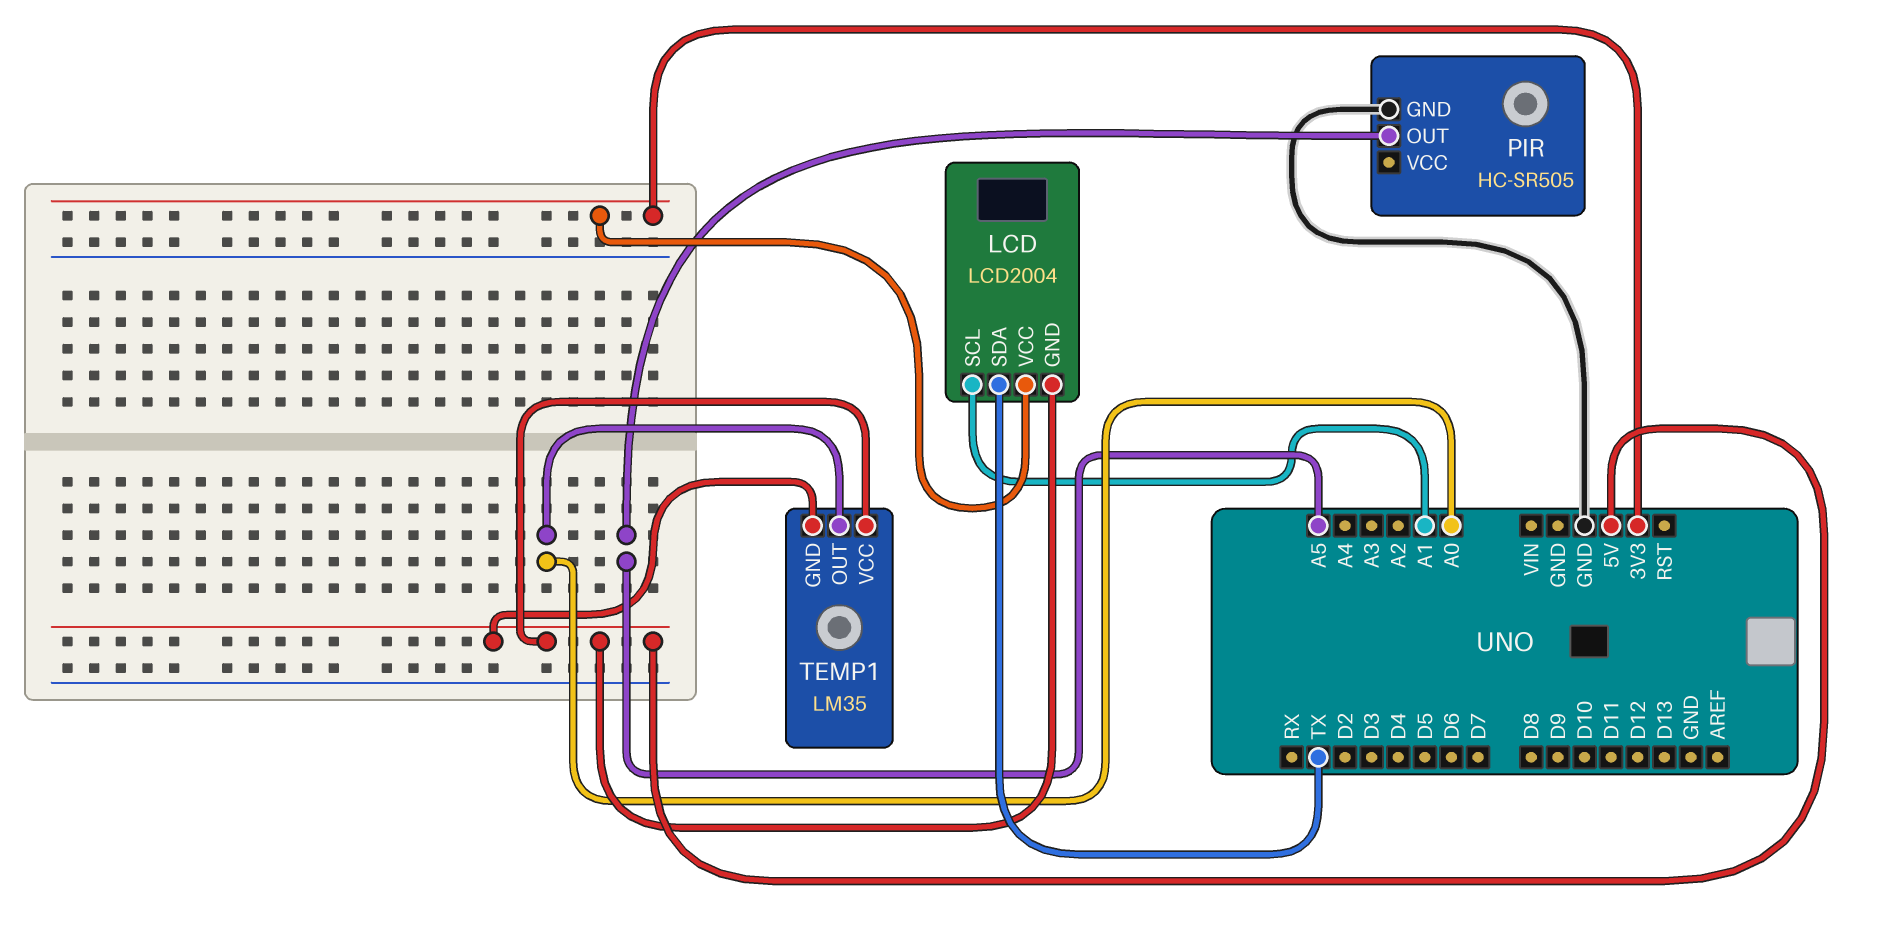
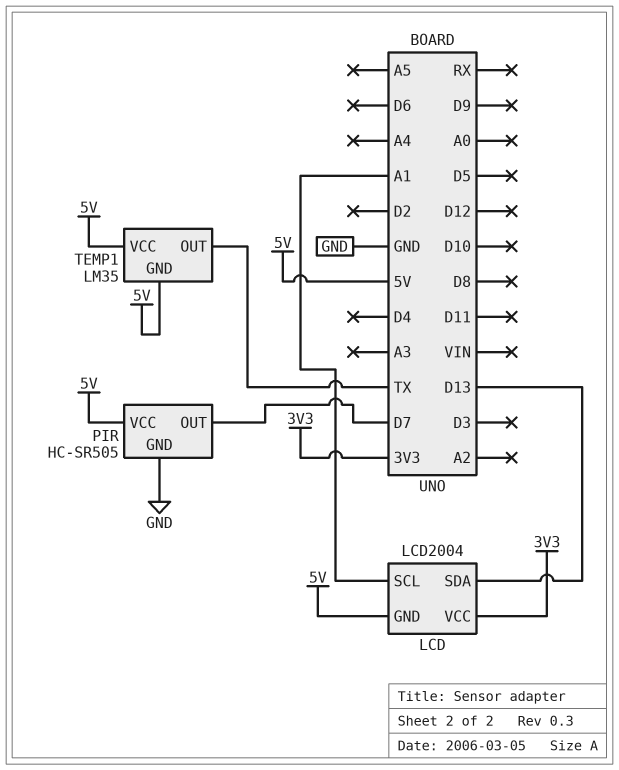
LCD pin SDA: TX -> D13
PIR pin OUT: A5 -> D7
PIR pin VCC: none -> 5V
TEMP1 pin OUT: A0 -> TX

